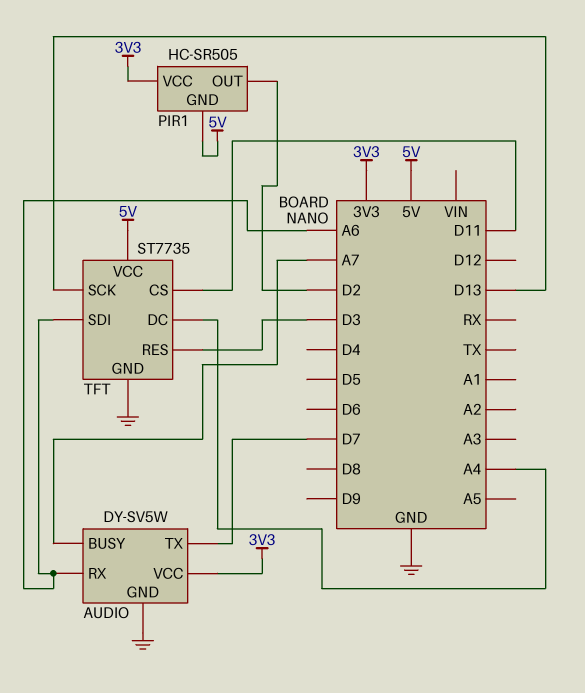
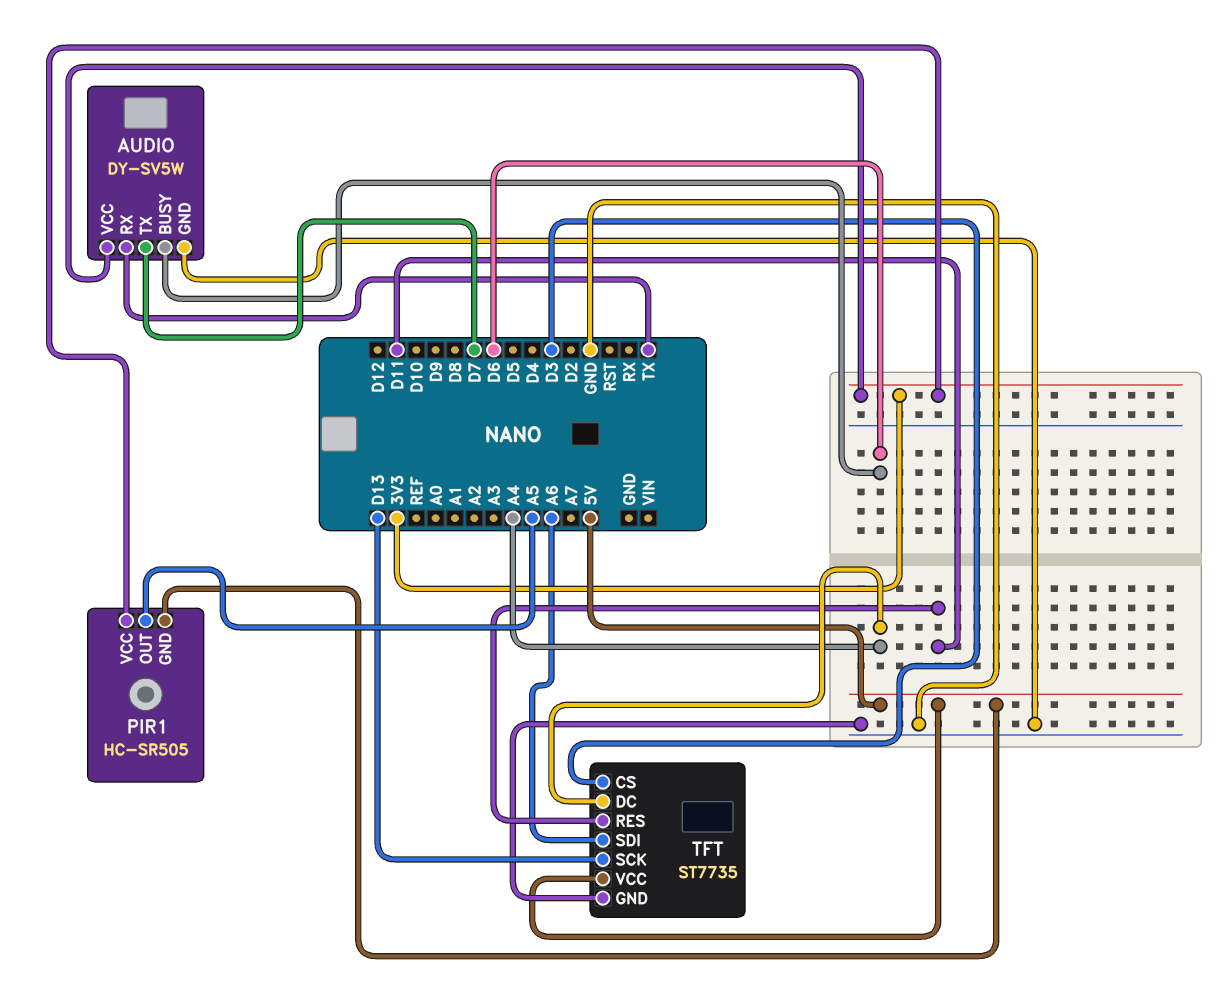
AUDIO pin BUSY: A7 -> D6
AUDIO pin RX: A6 -> TX
PIR1 pin OUT: D2 -> A5
TFT pin CS: D11 -> D3
TFT pin RES: D3 -> D11

